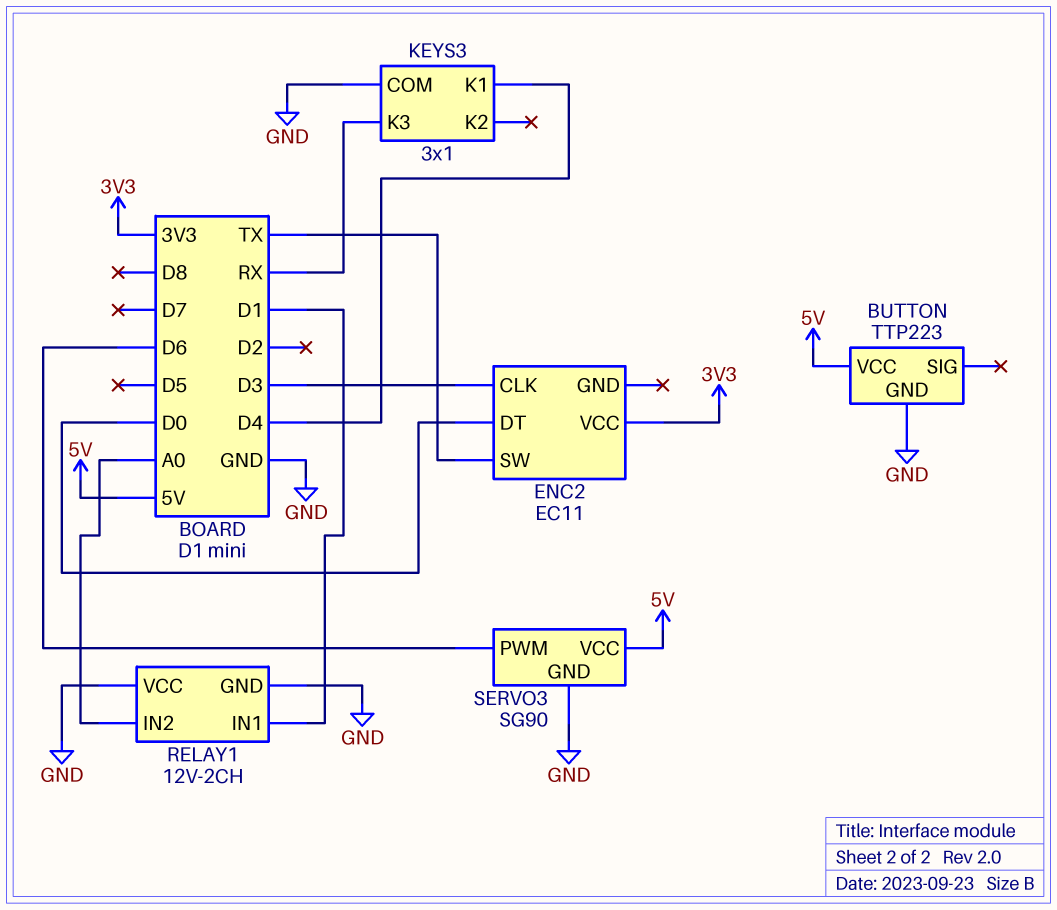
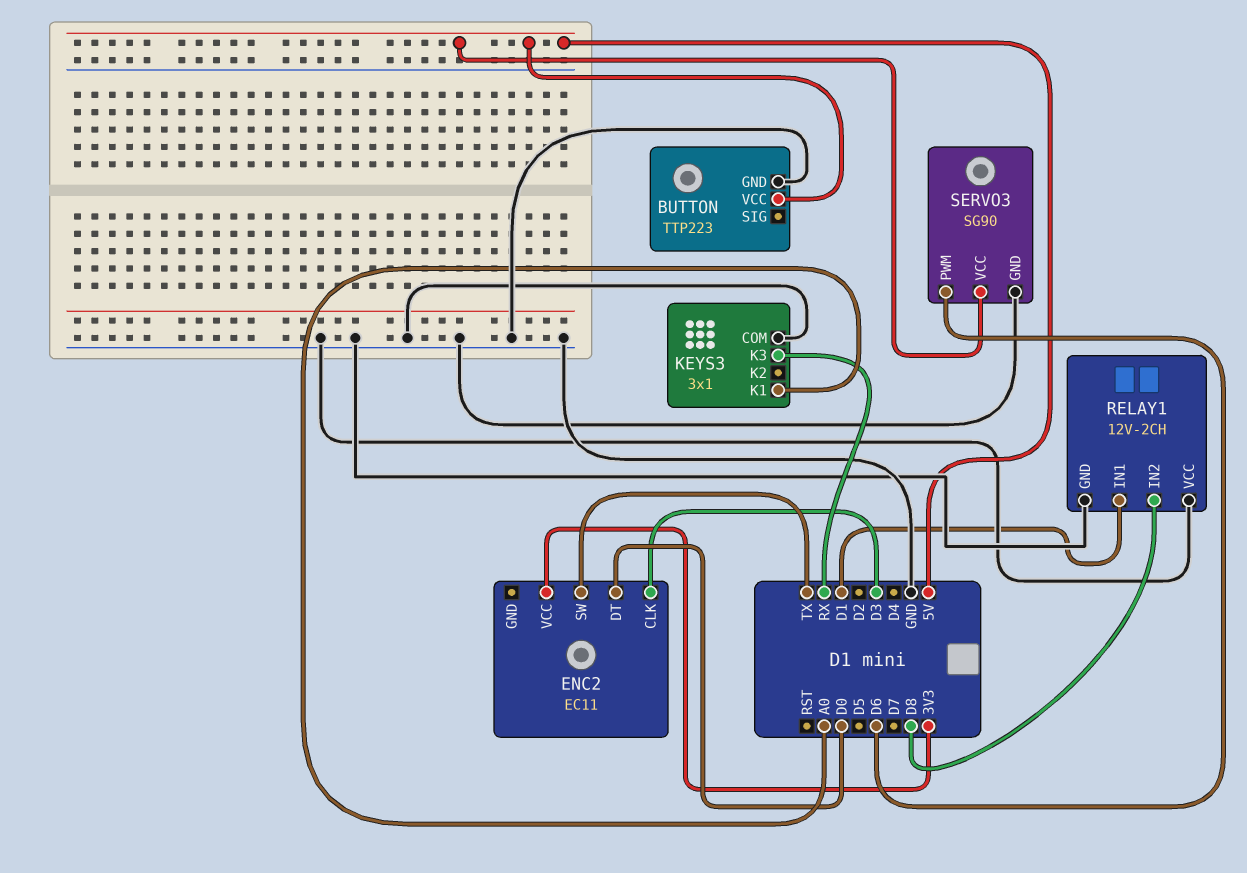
KEYS3 pin K1: D4 -> A0
RELAY1 pin IN2: A0 -> D8

